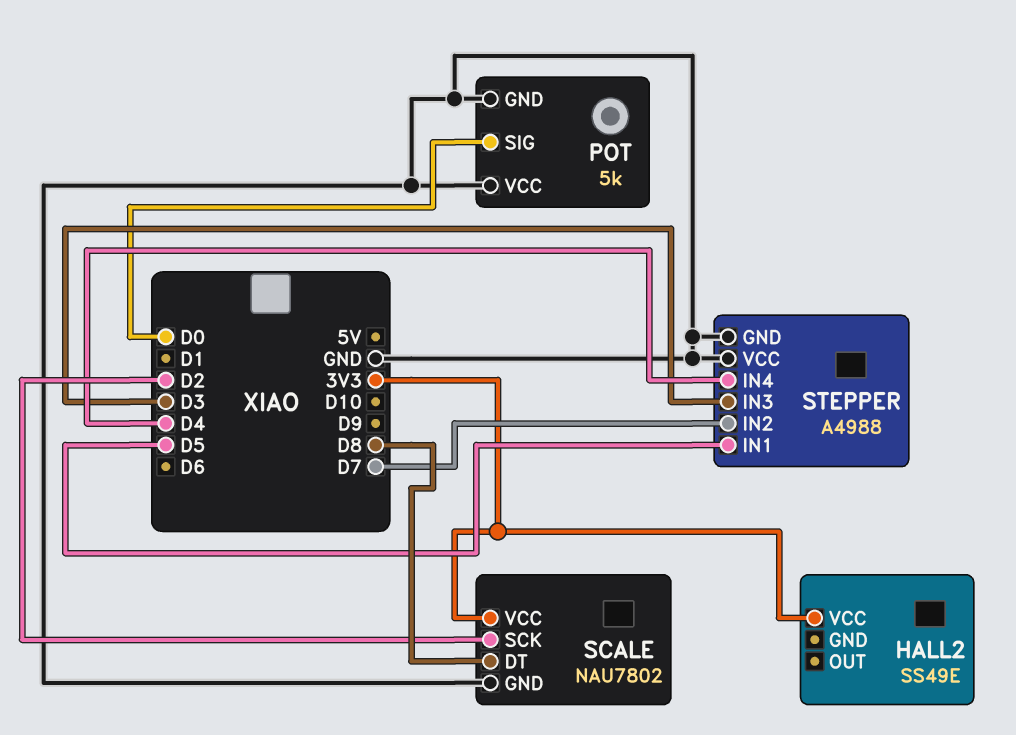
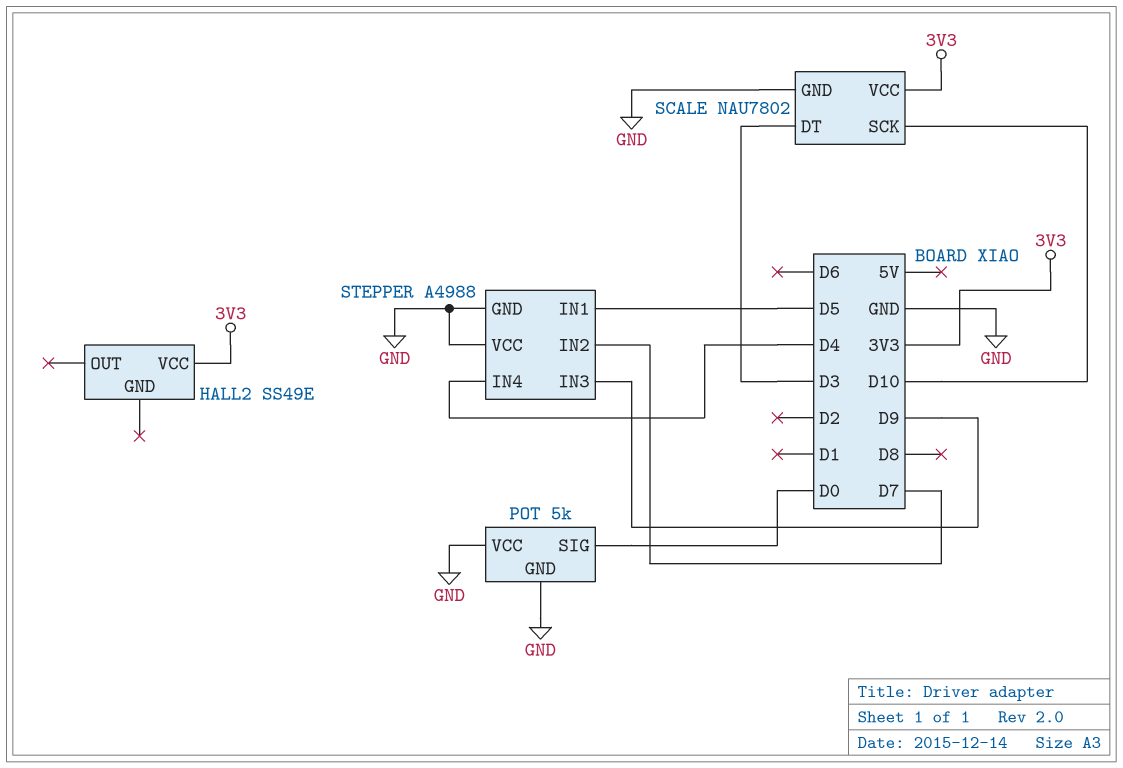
SCALE pin DT: D8 -> D3
SCALE pin SCK: D2 -> D10
STEPPER pin IN3: D3 -> D9

